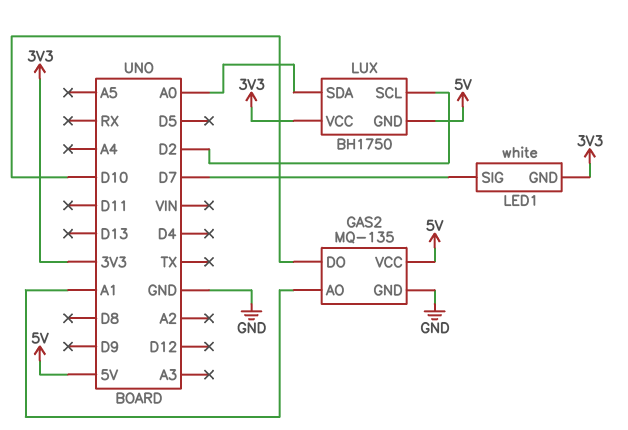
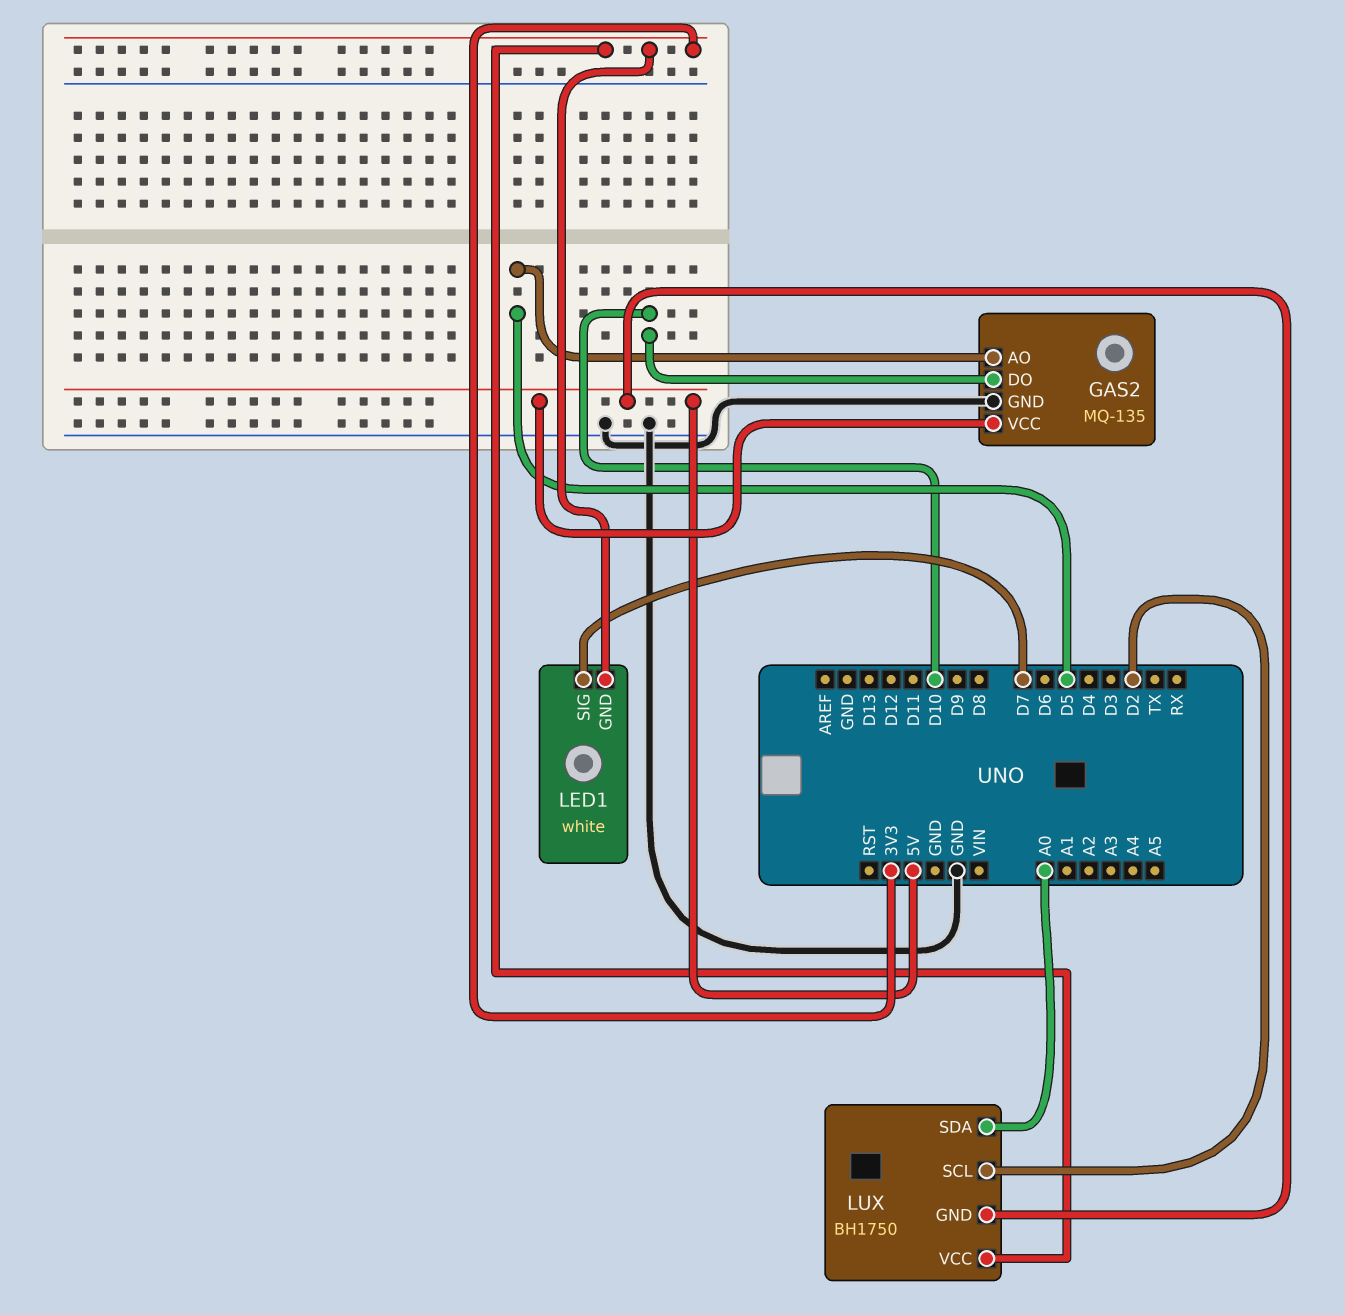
GAS2 pin AO: A1 -> D5

